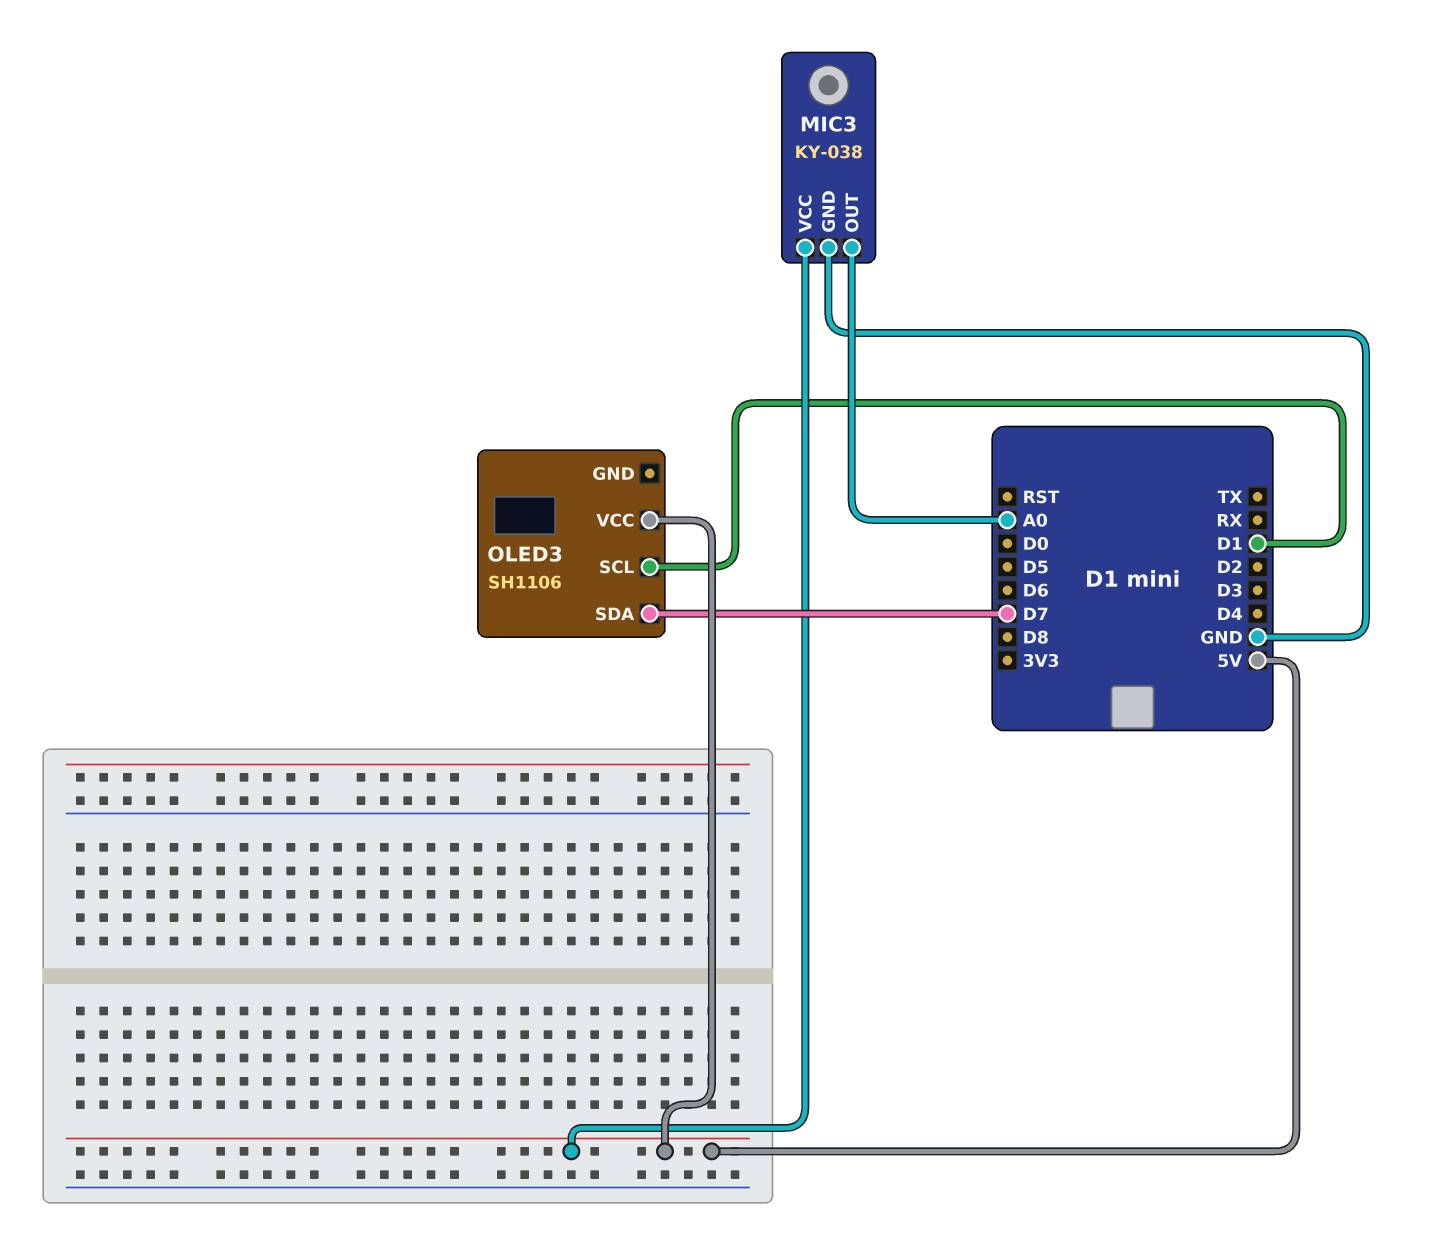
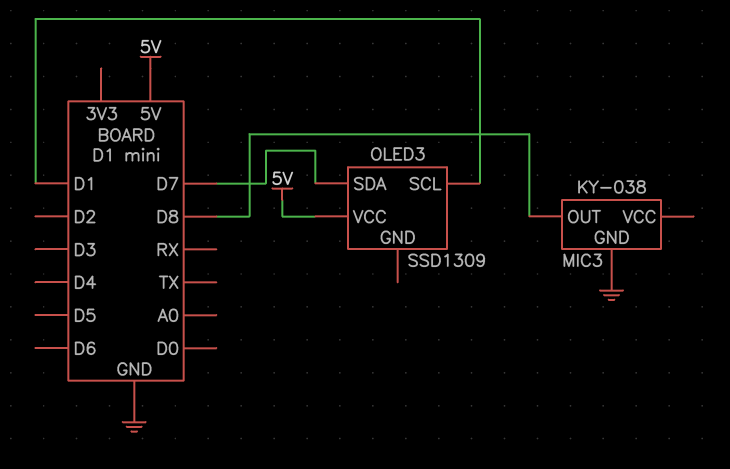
MIC3 pin OUT: A0 -> D8
MIC3 pin VCC: 5V -> none
OLED3: SH1106 -> SSD1309

